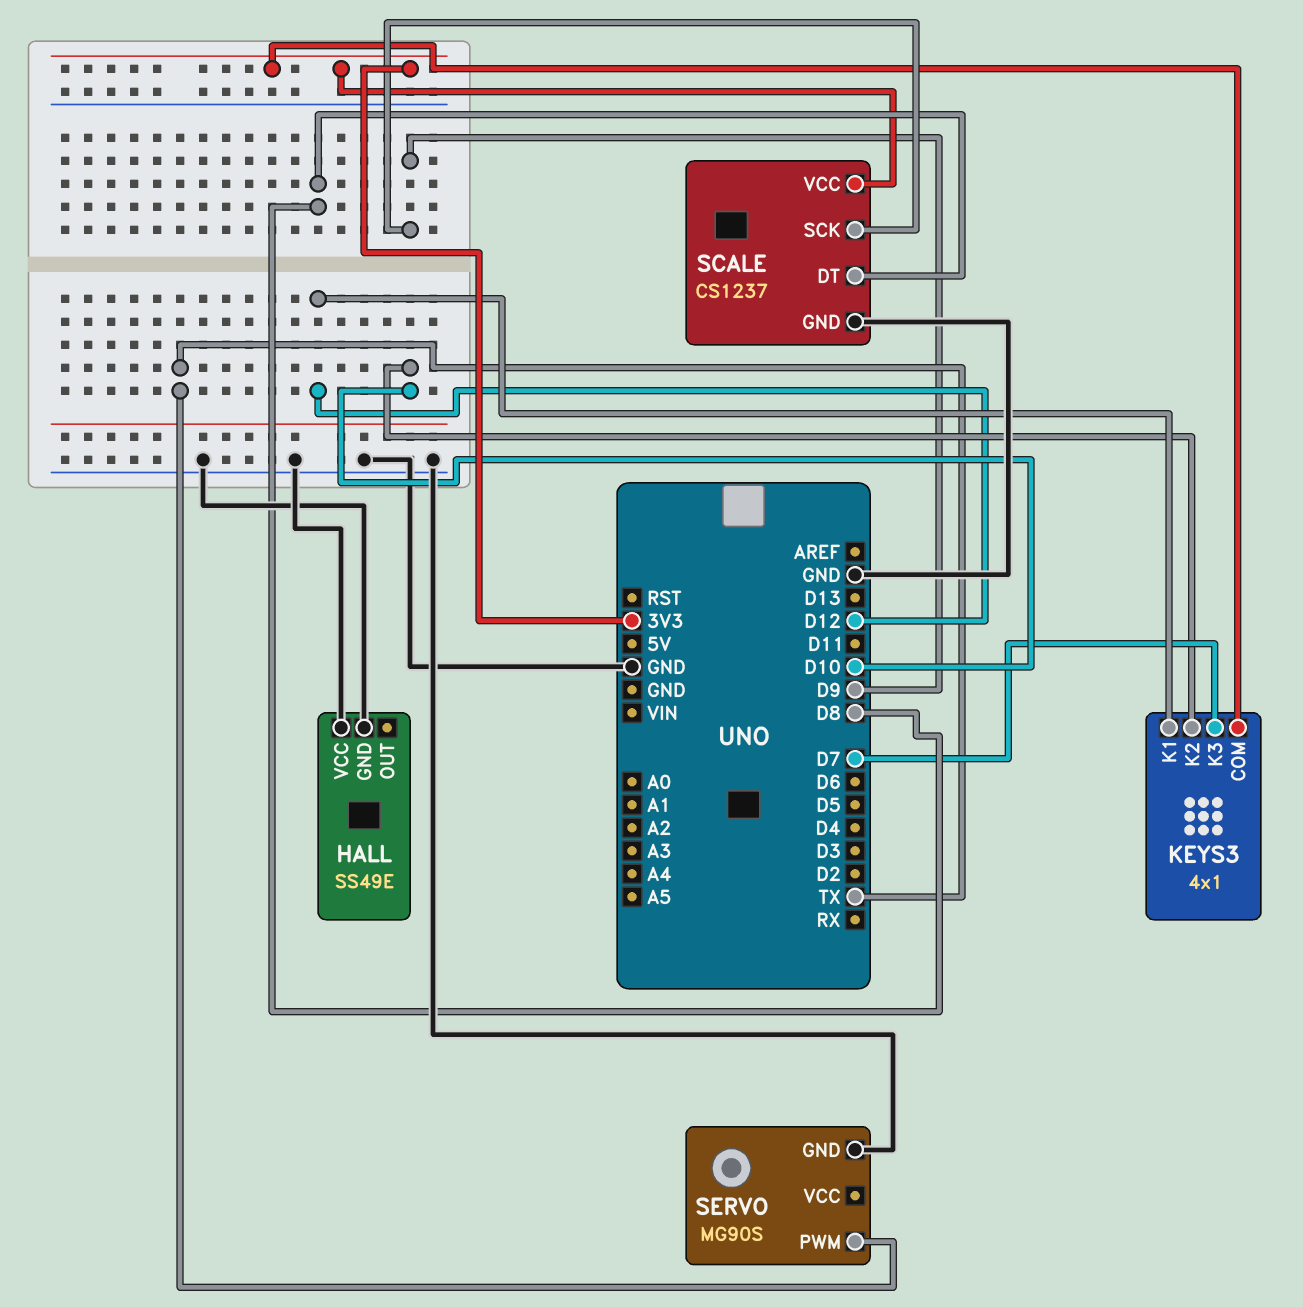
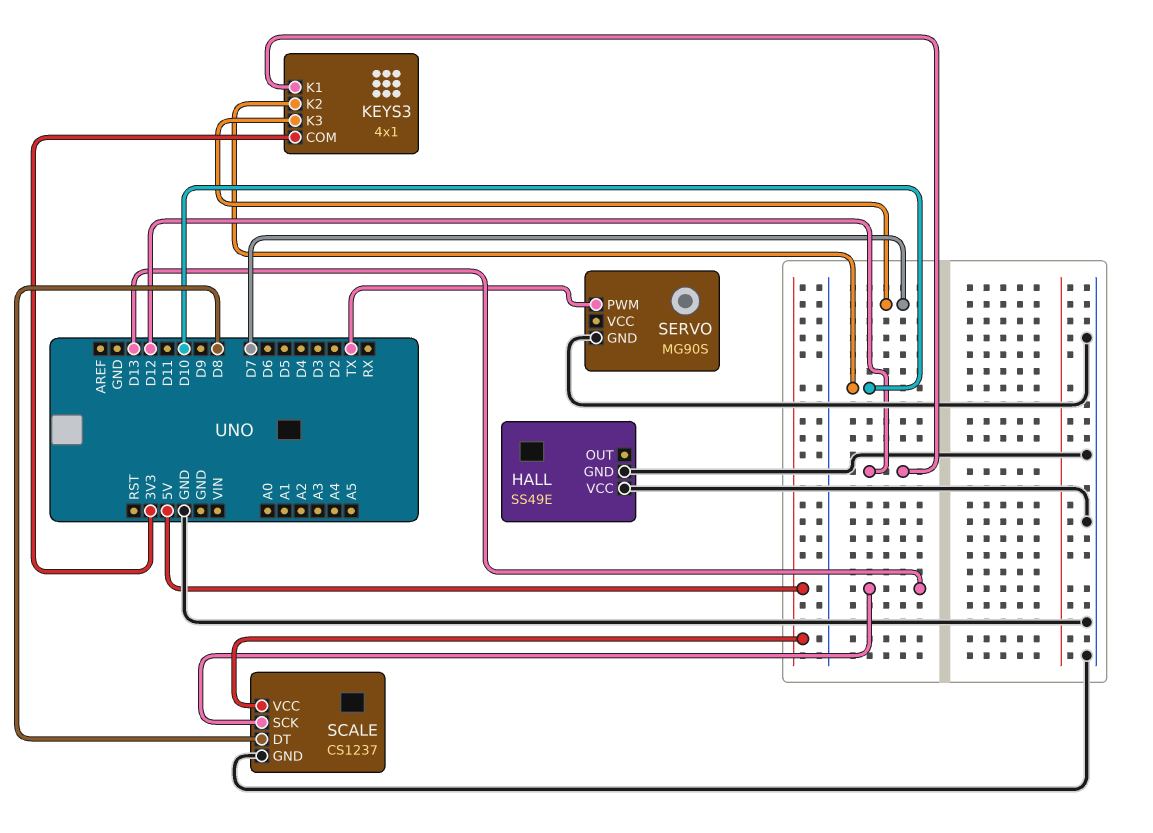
SCALE pin SCK: D9 -> D13
SCALE pin VCC: 3V3 -> 5V

